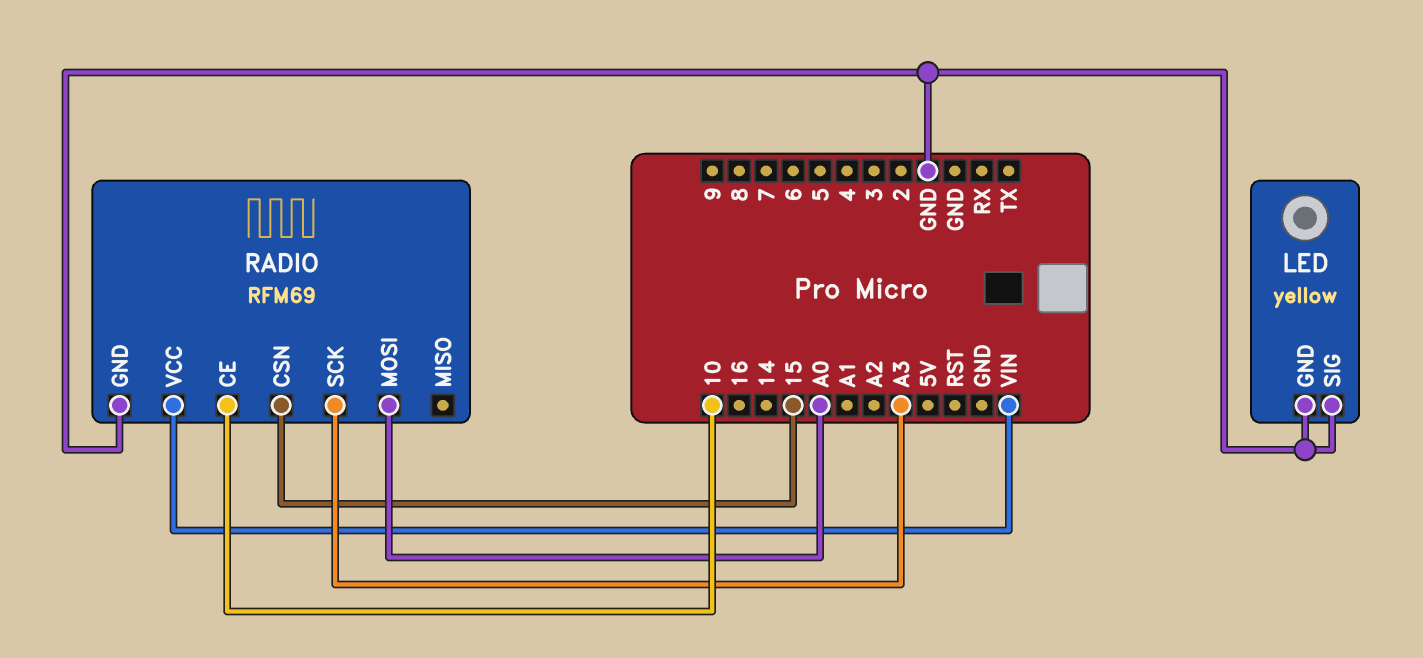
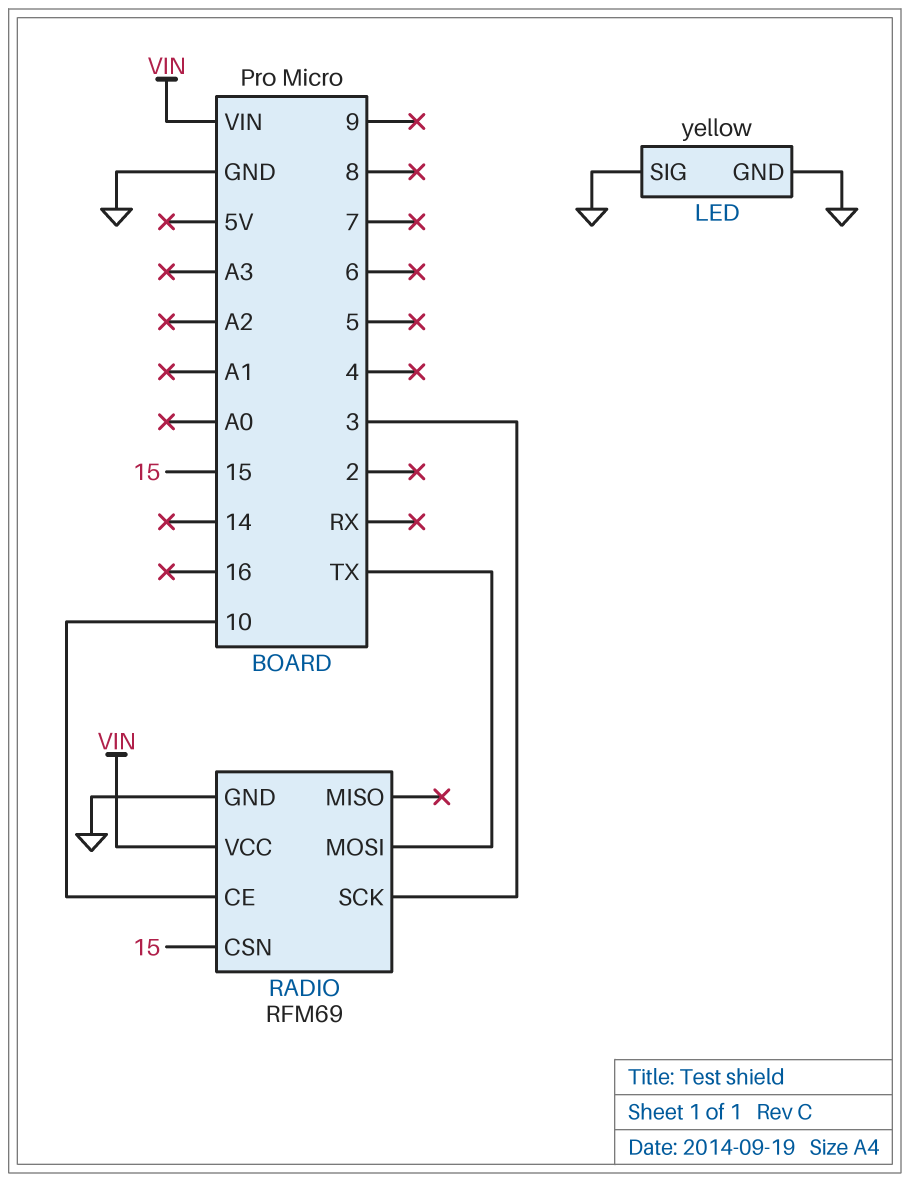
RADIO pin MOSI: A0 -> TX
RADIO pin SCK: A3 -> 3

